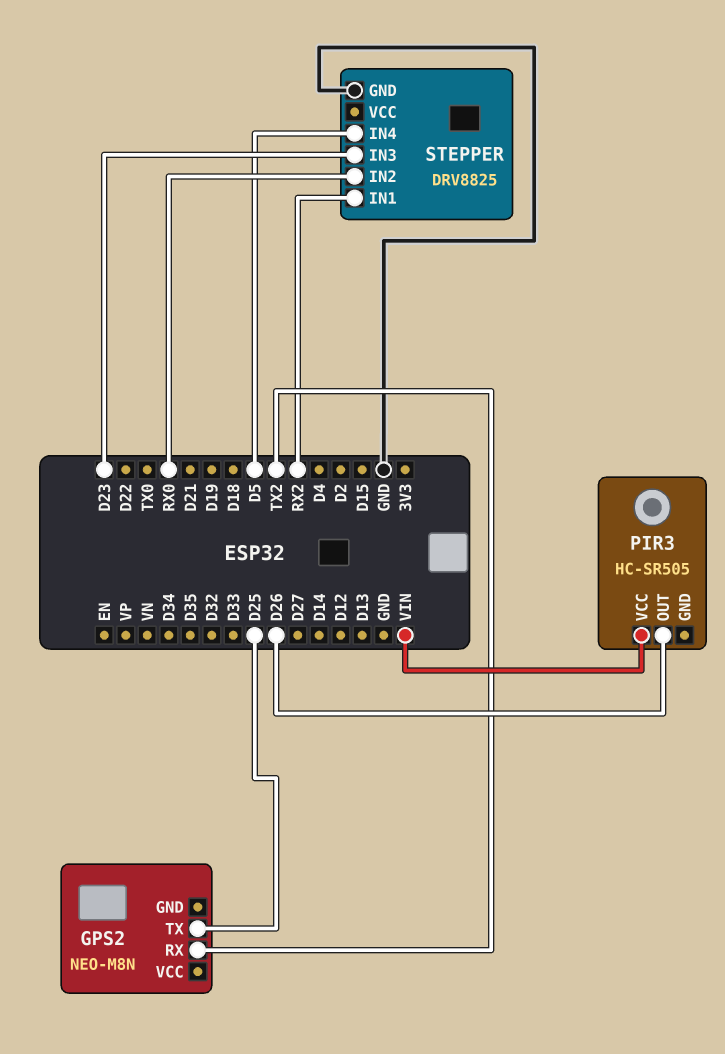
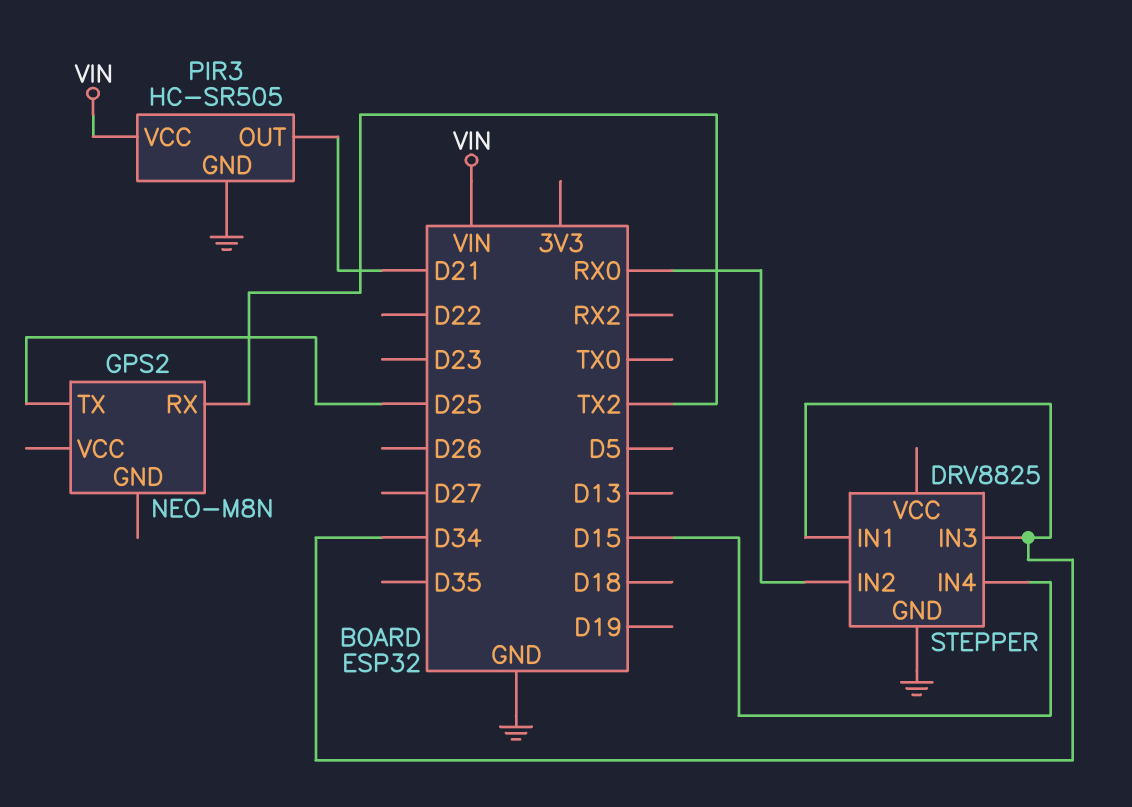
PIR3 pin GND: none -> GND
PIR3 pin OUT: D26 -> D21
STEPPER pin IN1: RX2 -> D34
STEPPER pin IN3: D23 -> D34
STEPPER pin IN4: D5 -> D15

